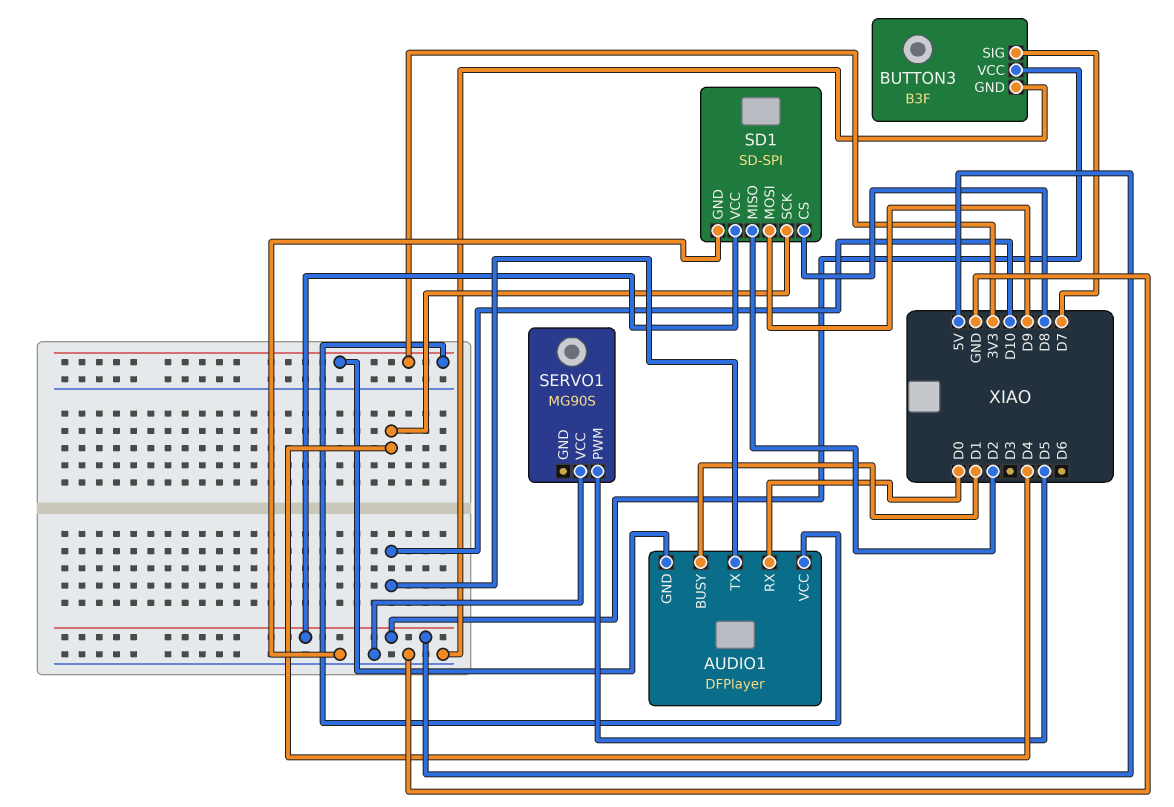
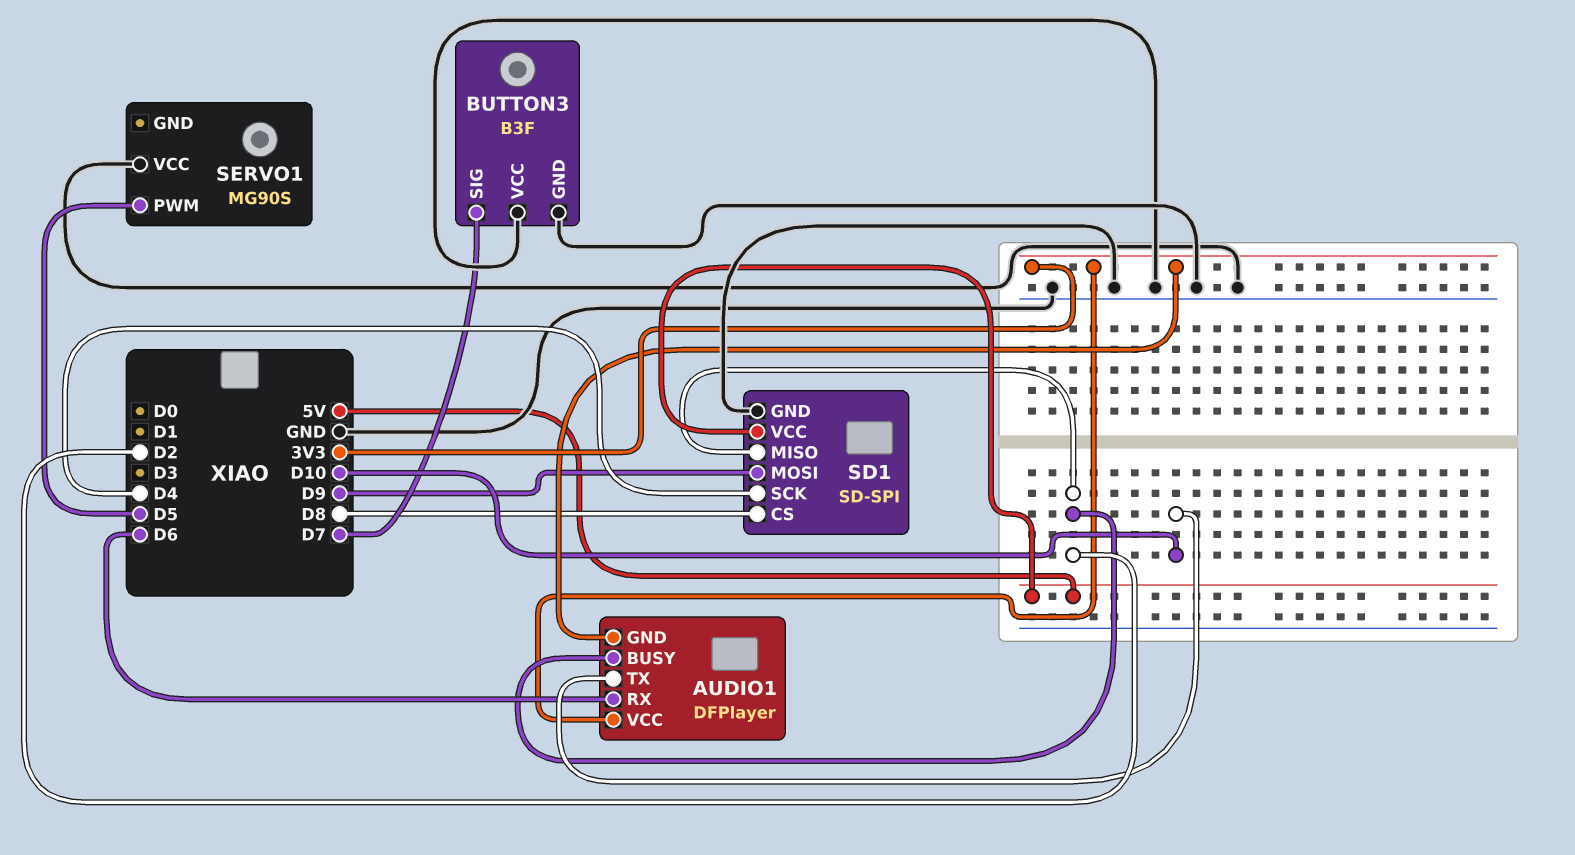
AUDIO1 pin BUSY: D1 -> D2
AUDIO1 pin RX: D0 -> D6
BUTTON3 pin VCC: 5V -> GND

